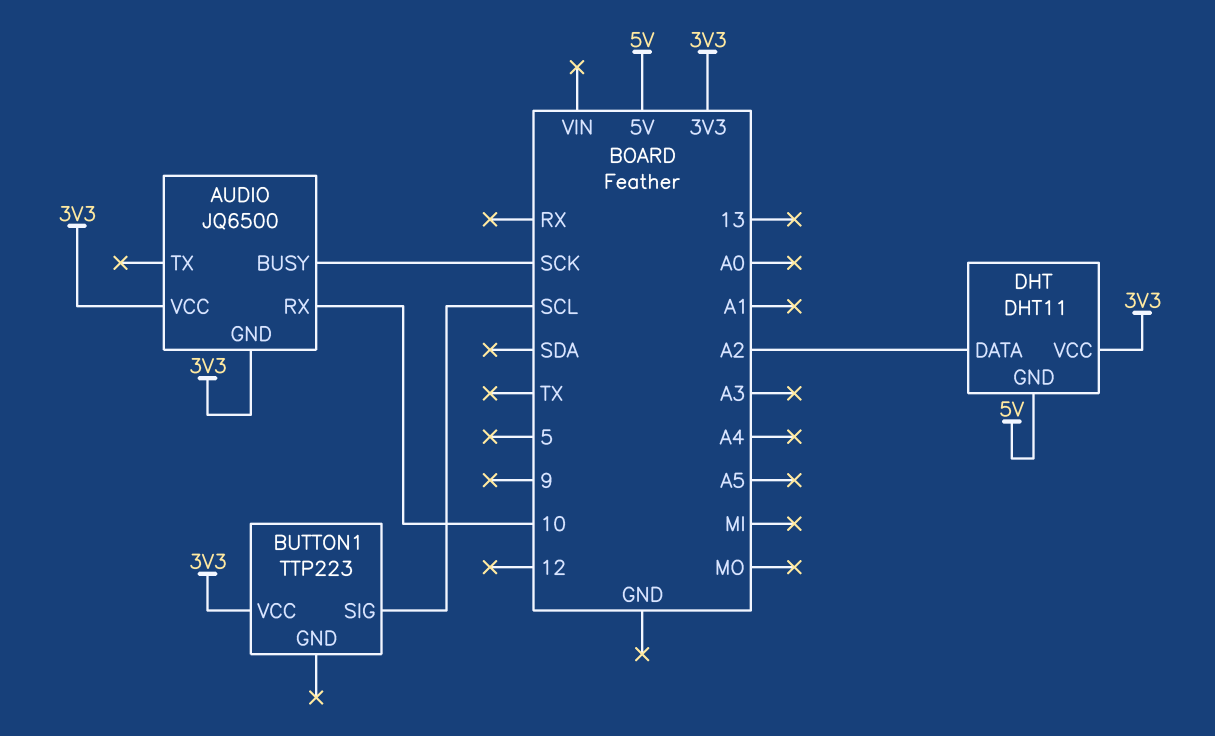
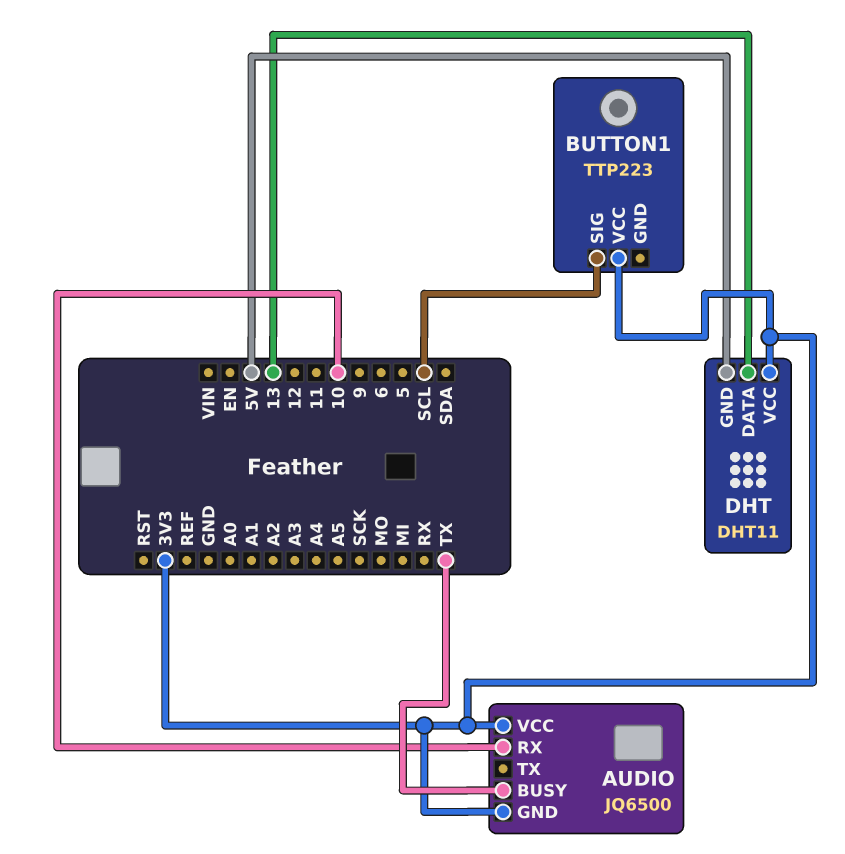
AUDIO pin BUSY: SCK -> TX
DHT pin DATA: A2 -> 13

